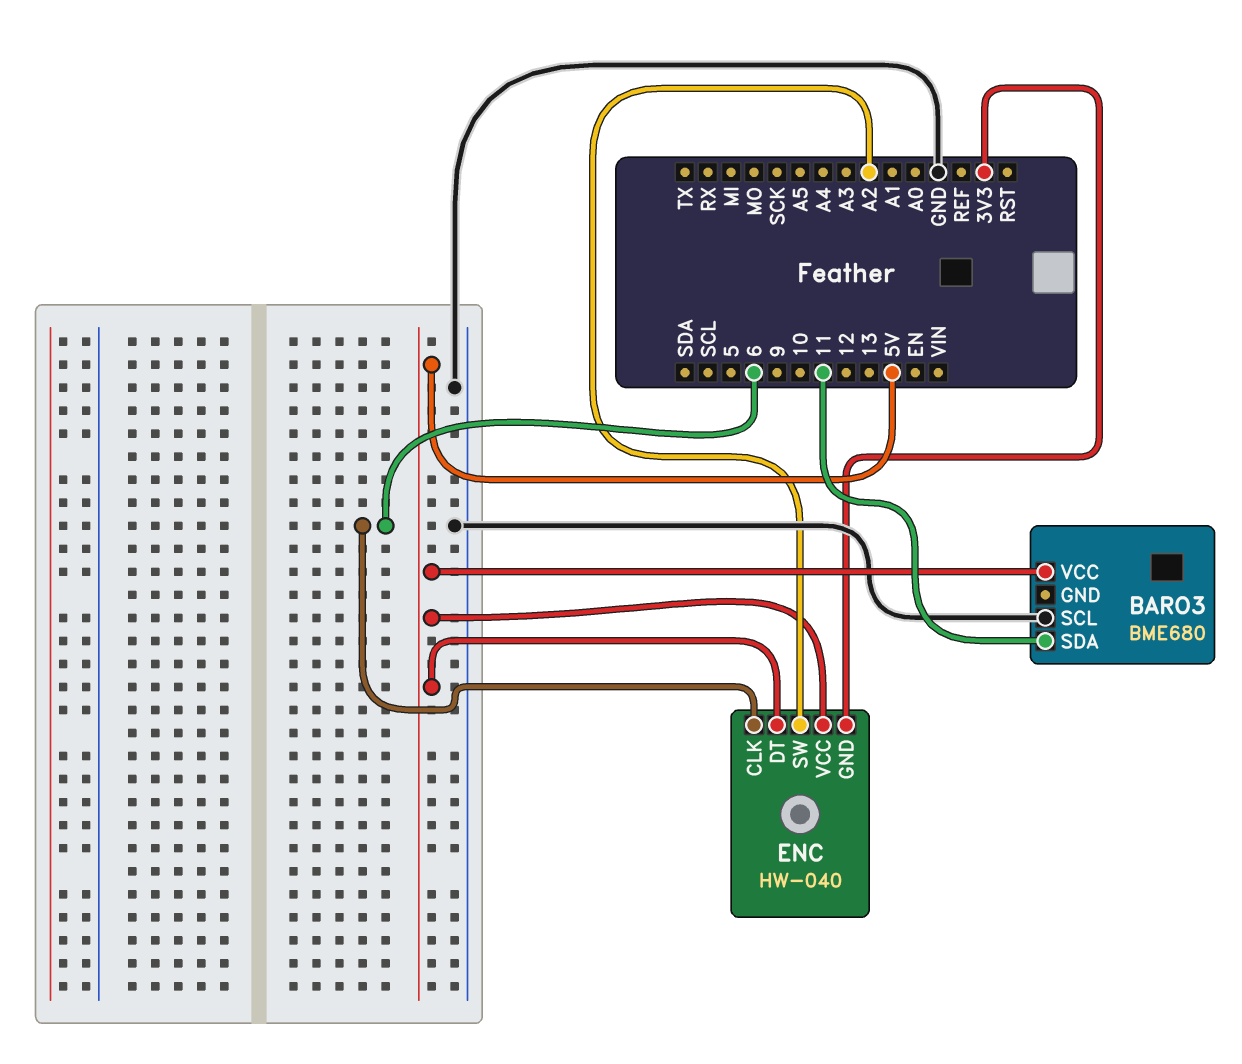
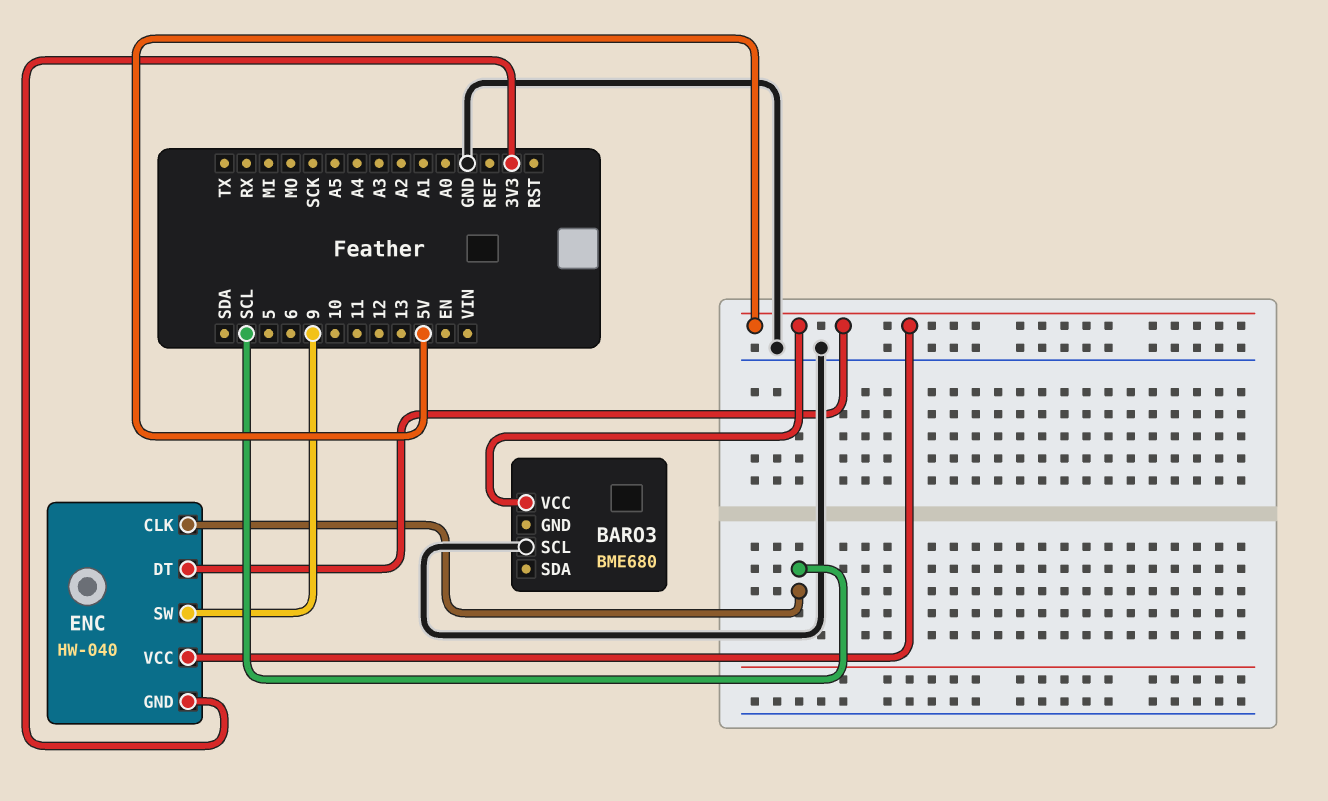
BARO3 pin SDA: 11 -> none
ENC pin CLK: 6 -> SCL
ENC pin SW: A2 -> 9

